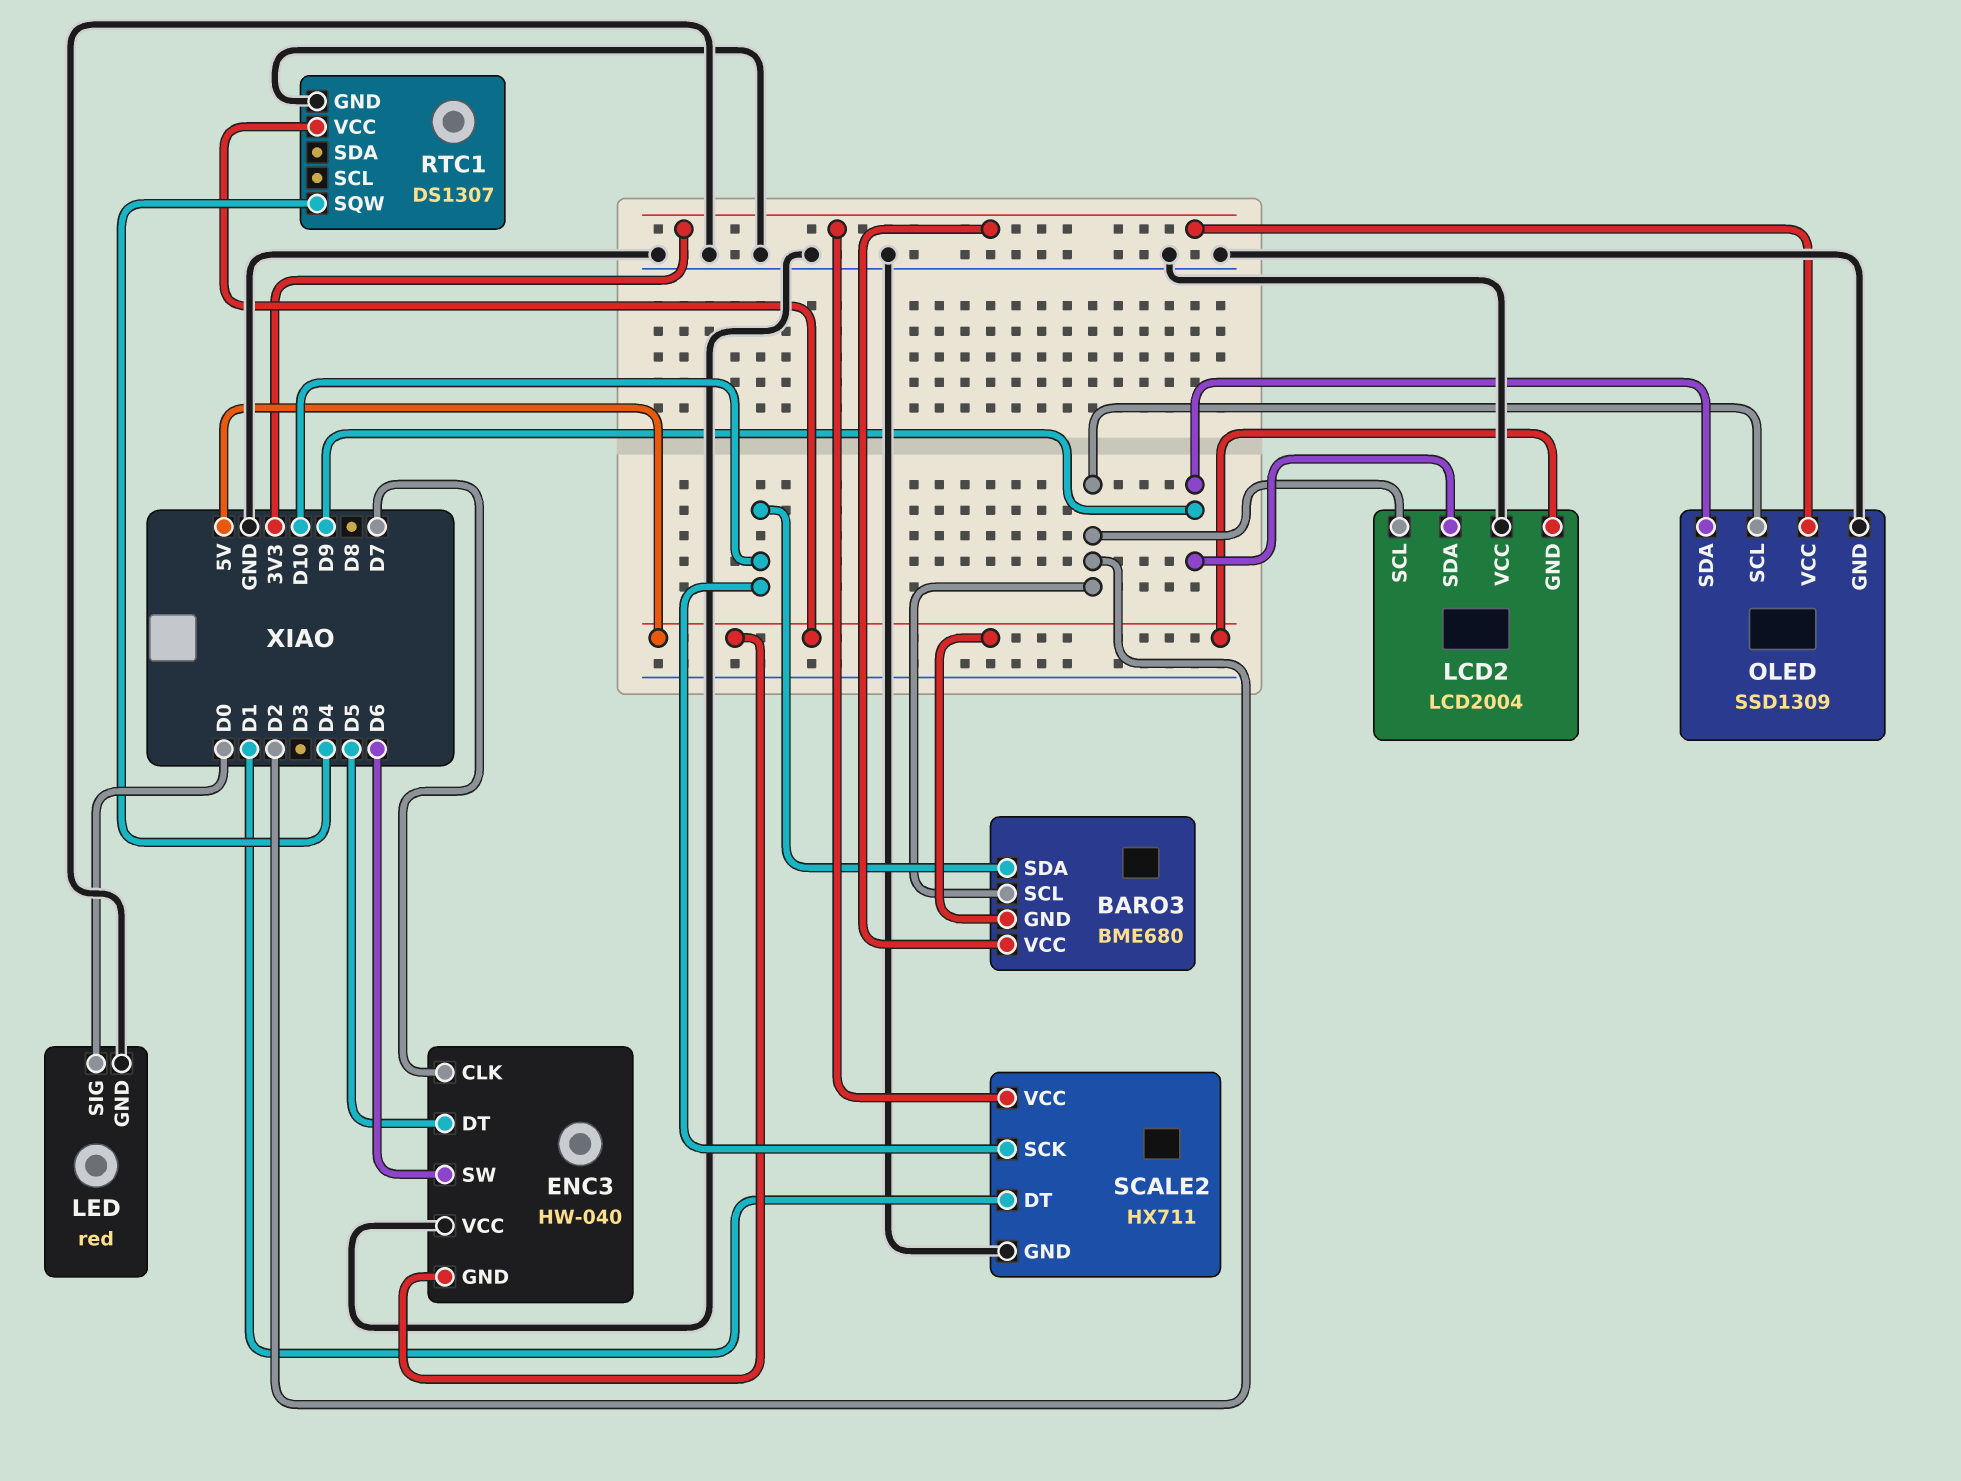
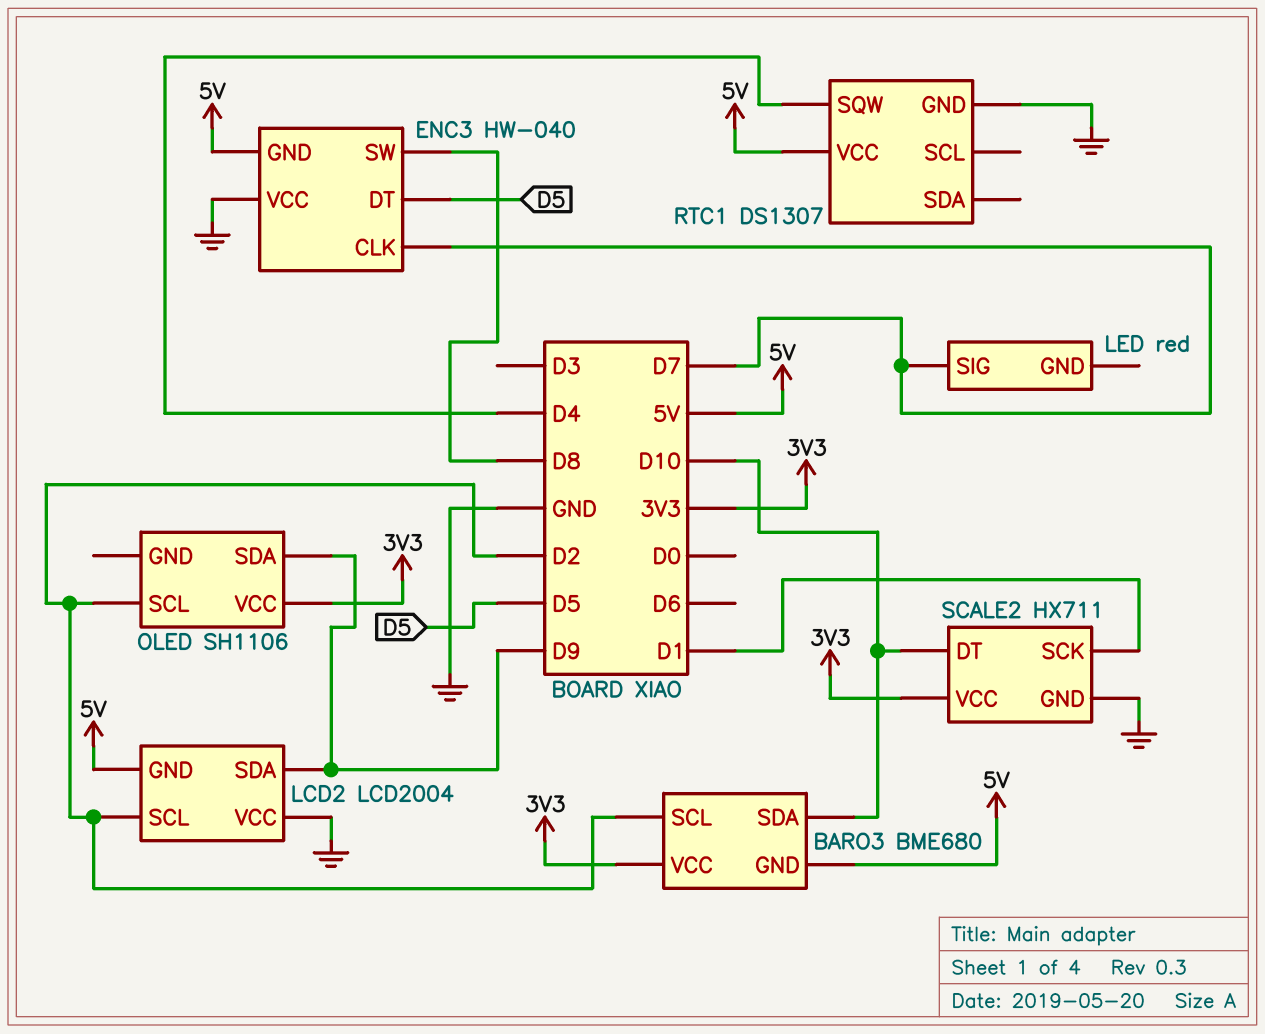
ENC3 pin SW: D6 -> D8
LED pin GND: GND -> none
LED pin SIG: D0 -> D7
OLED: SSD1309 -> SH1106
OLED pin GND: GND -> none
SCALE2 pin DT: D1 -> D10
SCALE2 pin SCK: D10 -> D1

